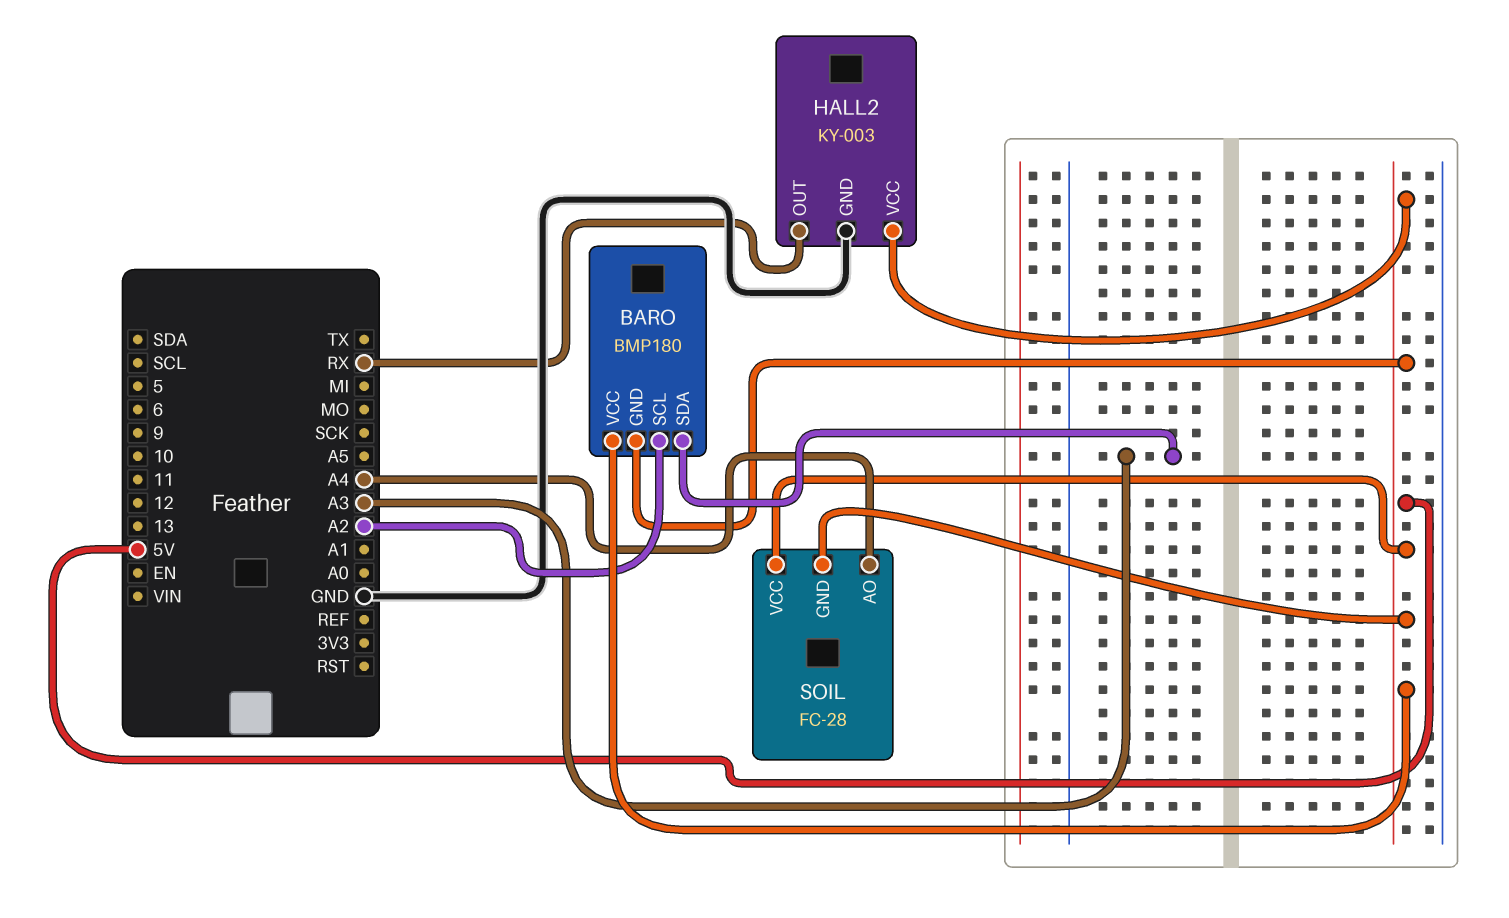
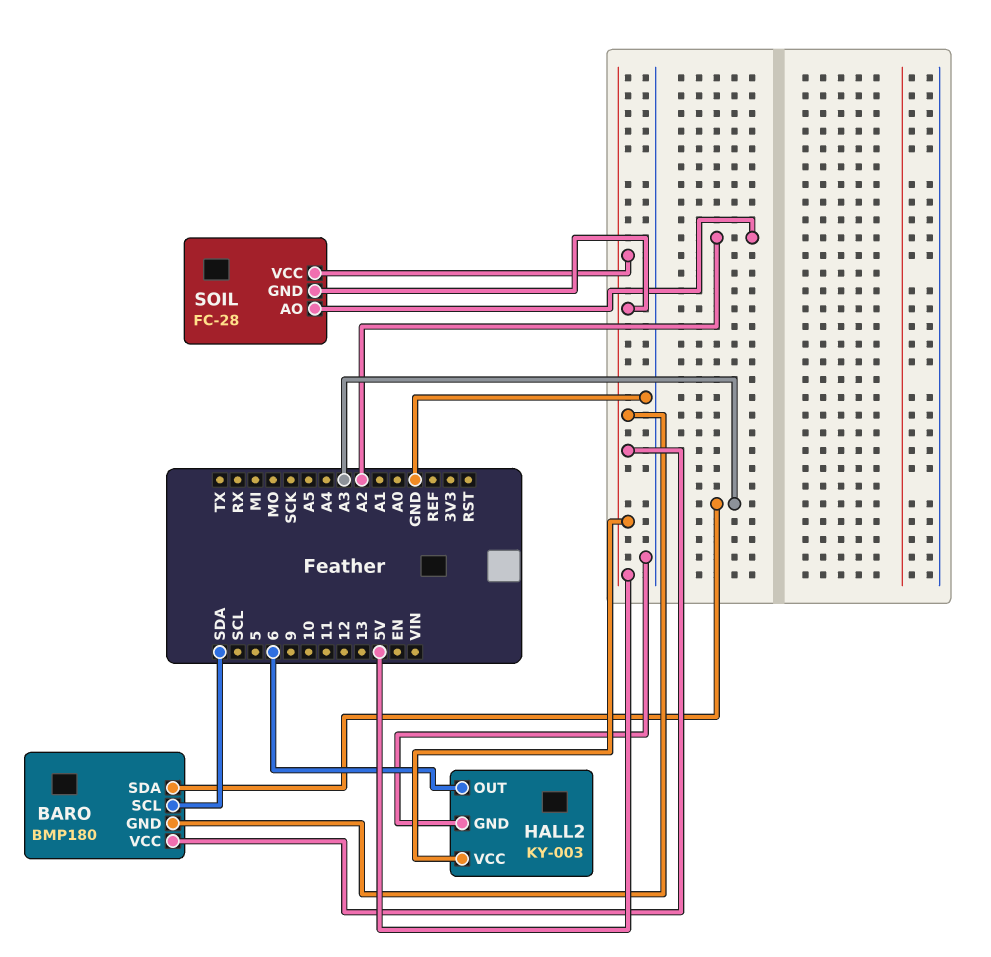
BARO pin SCL: A2 -> SDA
HALL2 pin OUT: RX -> 6
SOIL pin AO: A4 -> A2

